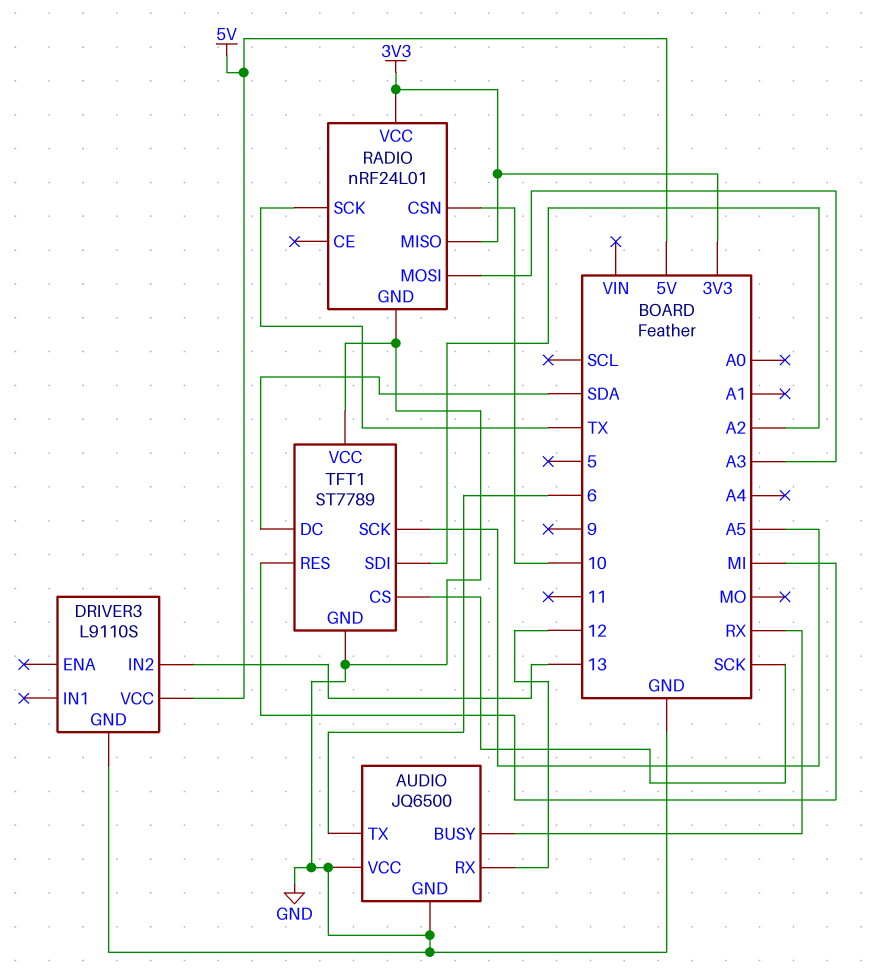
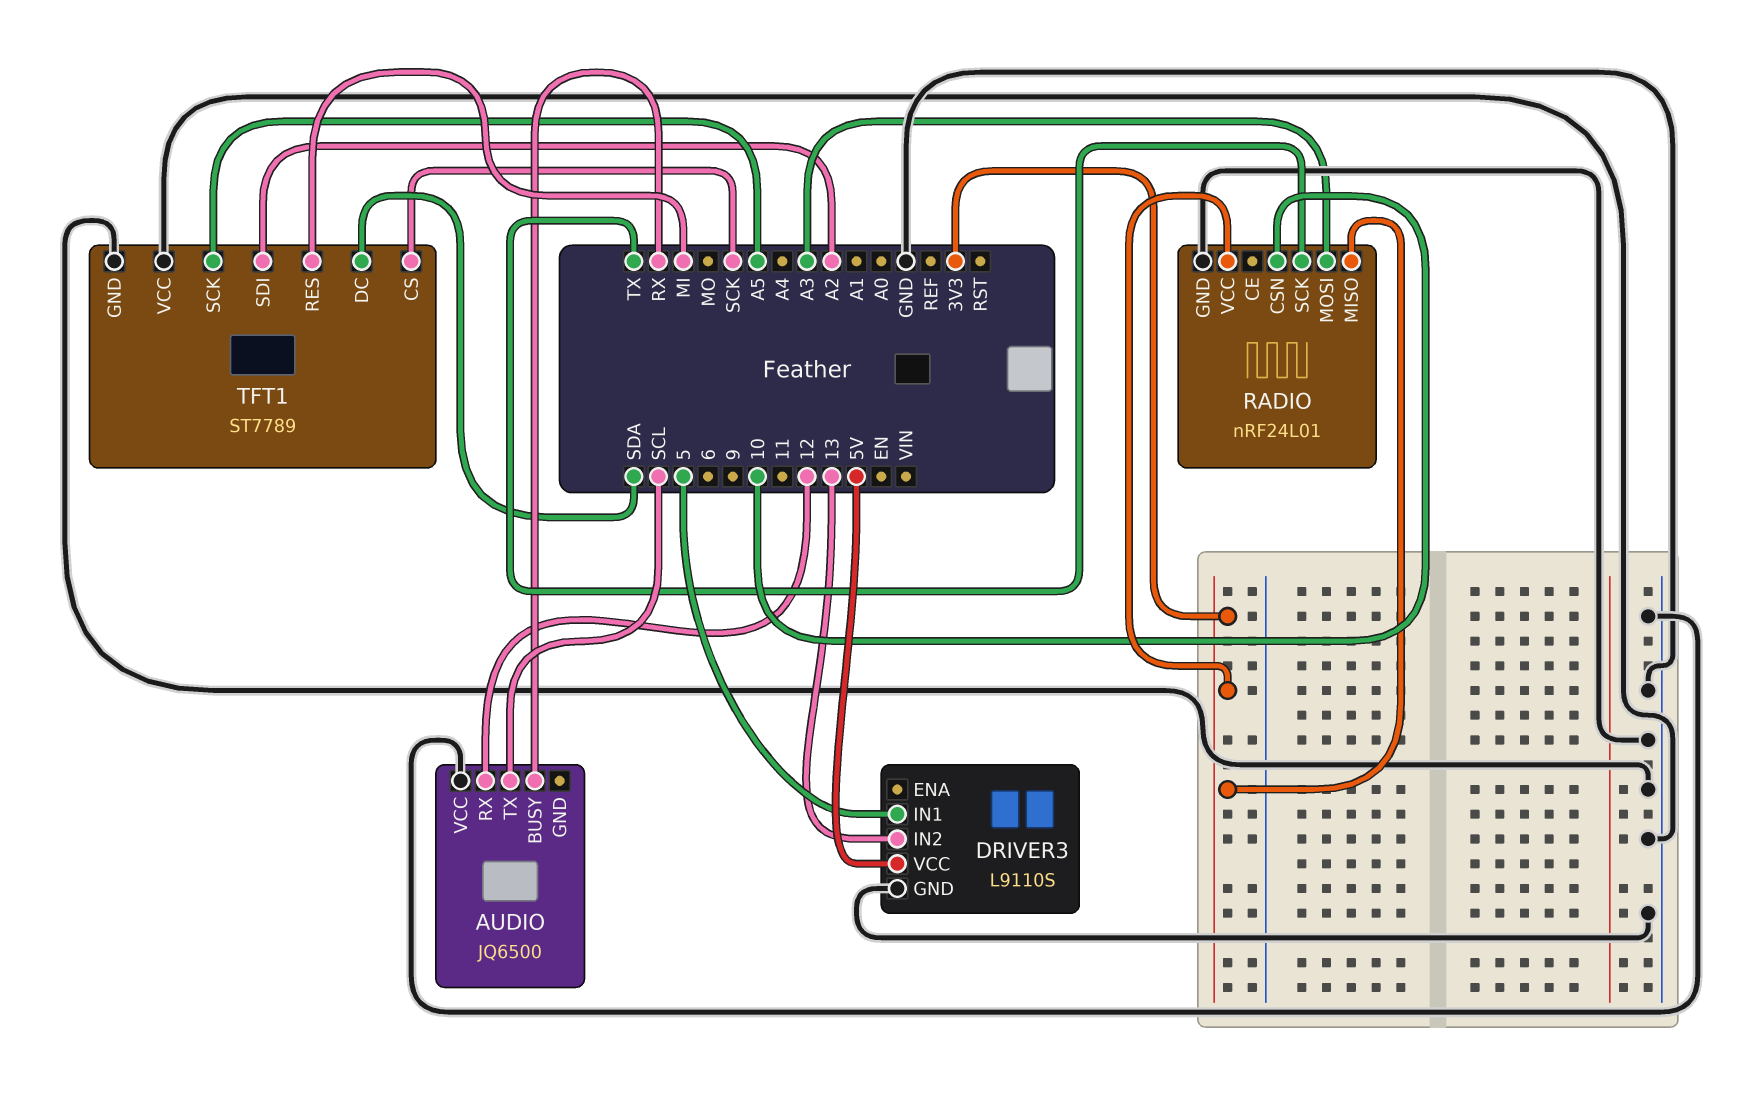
AUDIO pin GND: GND -> none
AUDIO pin TX: 6 -> SCL
DRIVER3 pin IN1: none -> 5

